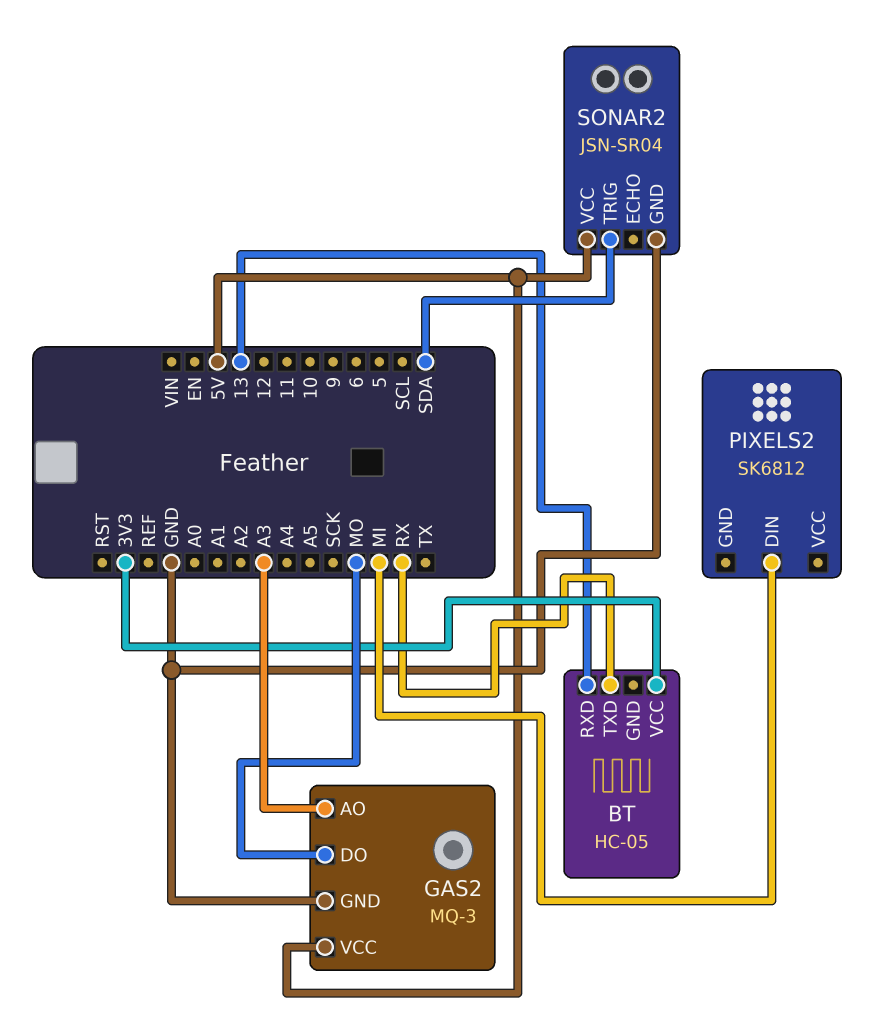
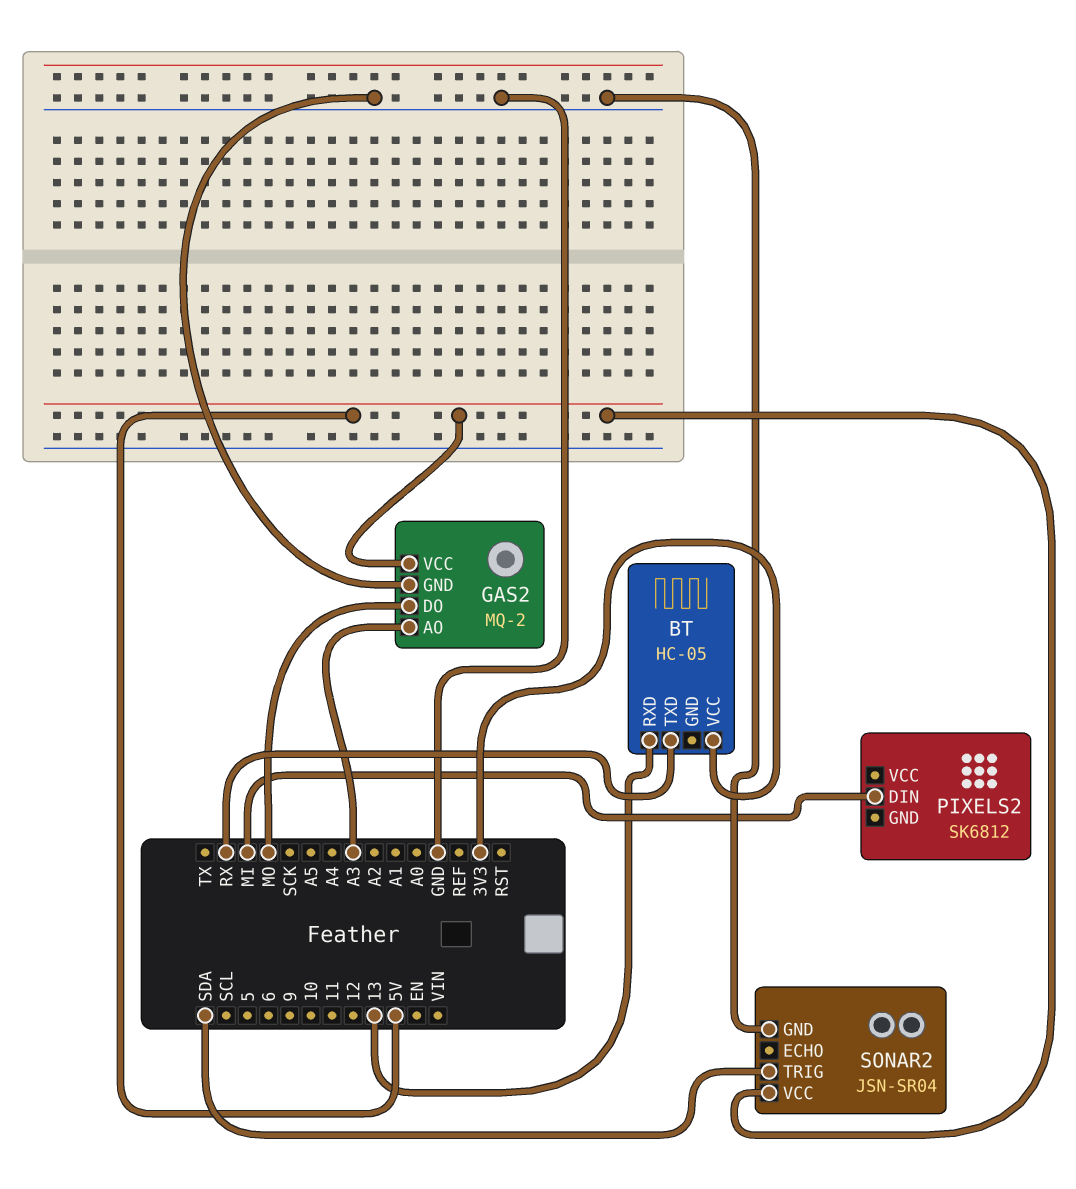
GAS2: MQ-3 -> MQ-2

